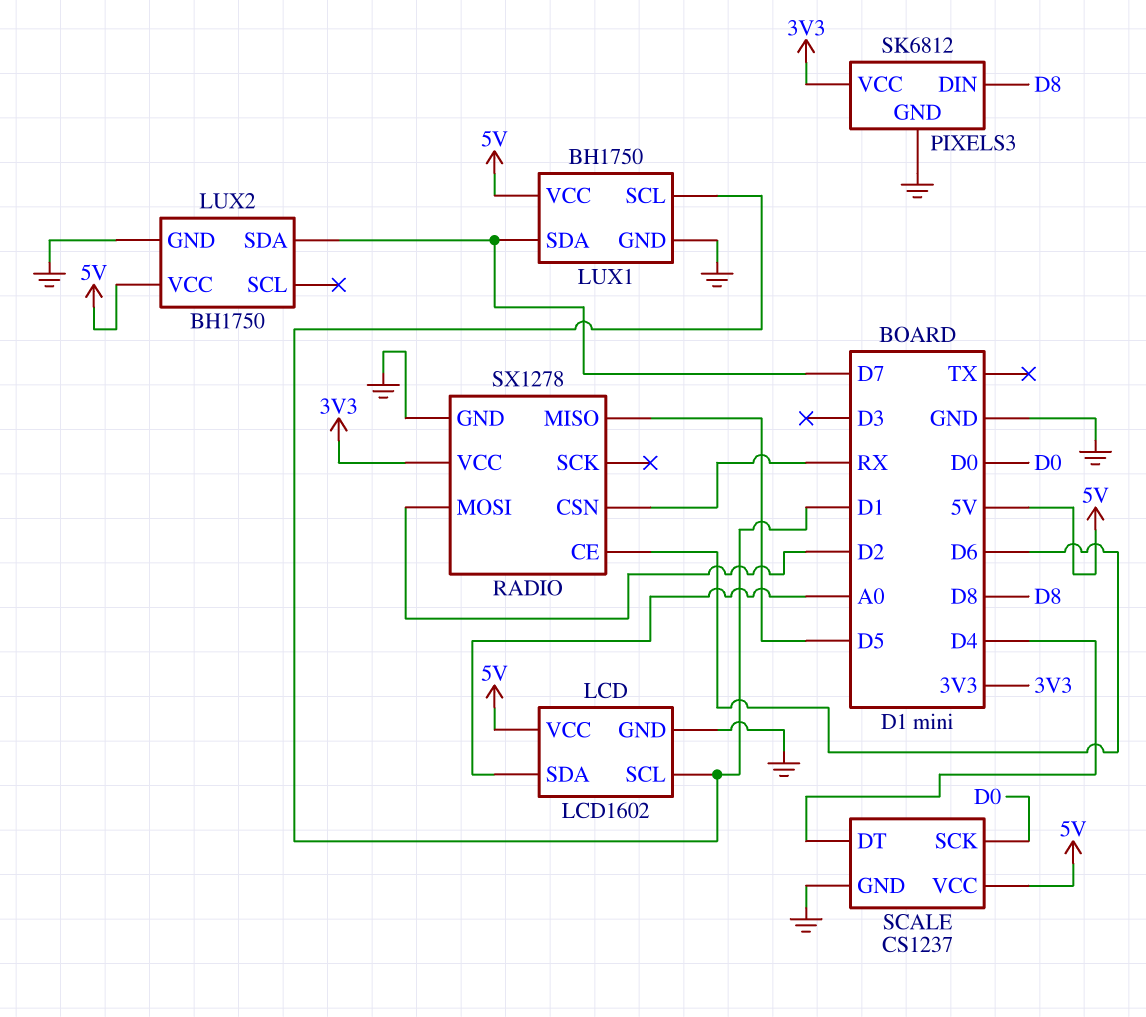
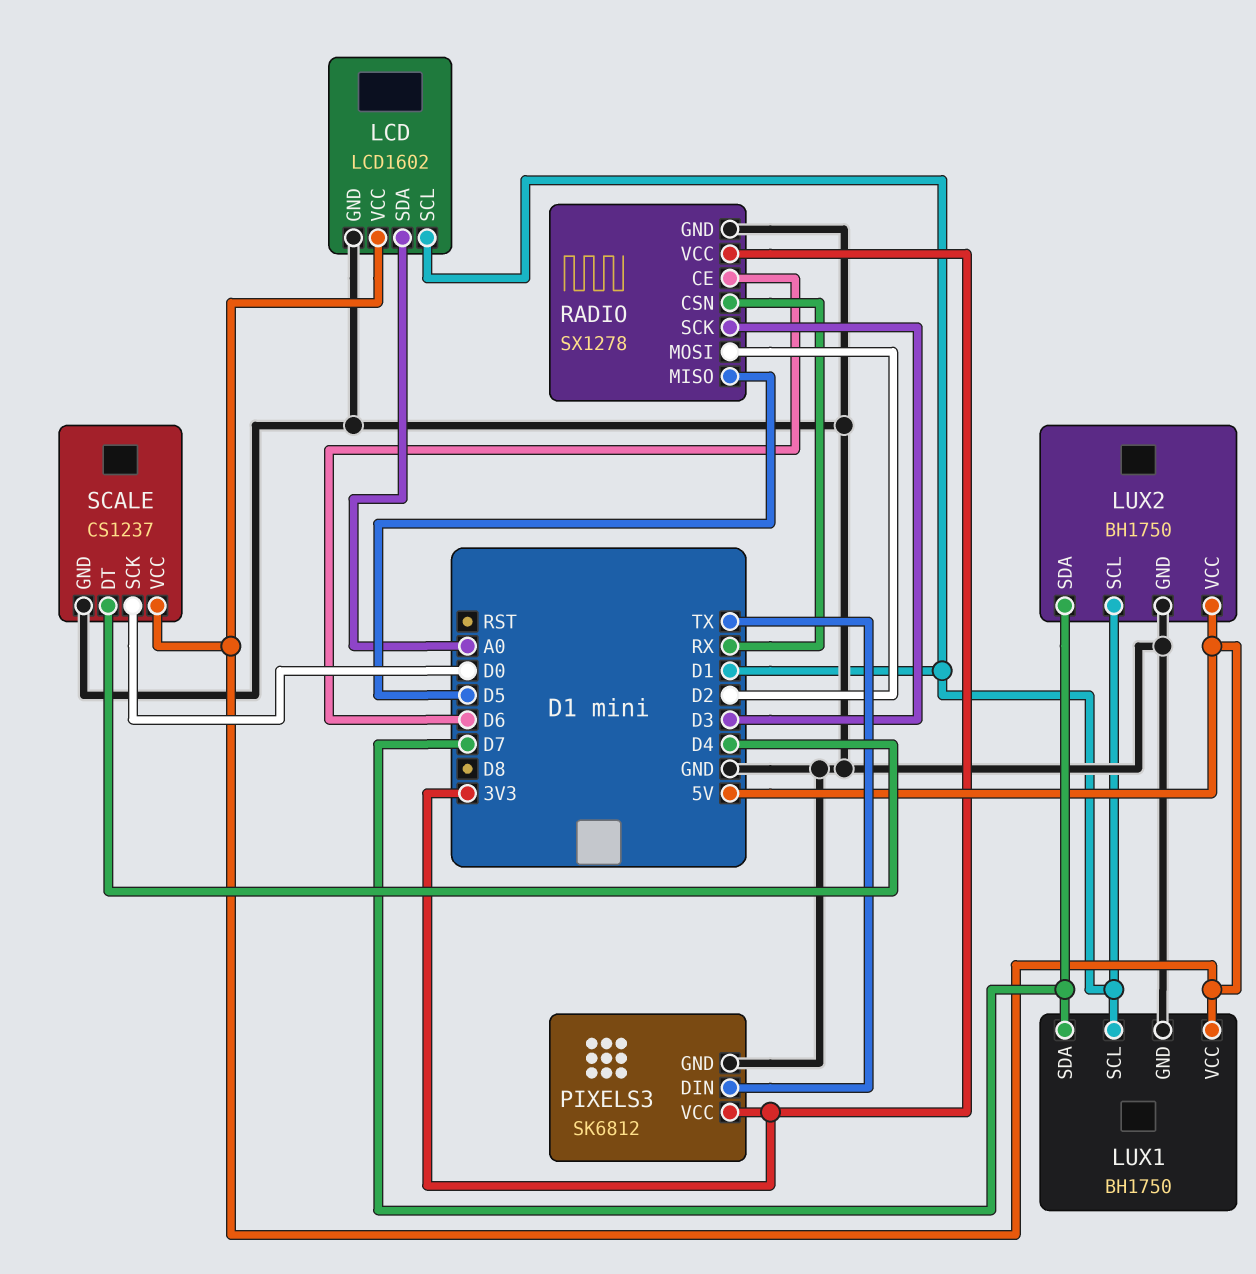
LUX2 pin SCL: none -> D1
PIXELS3 pin DIN: D8 -> TX
RADIO pin SCK: none -> D3

